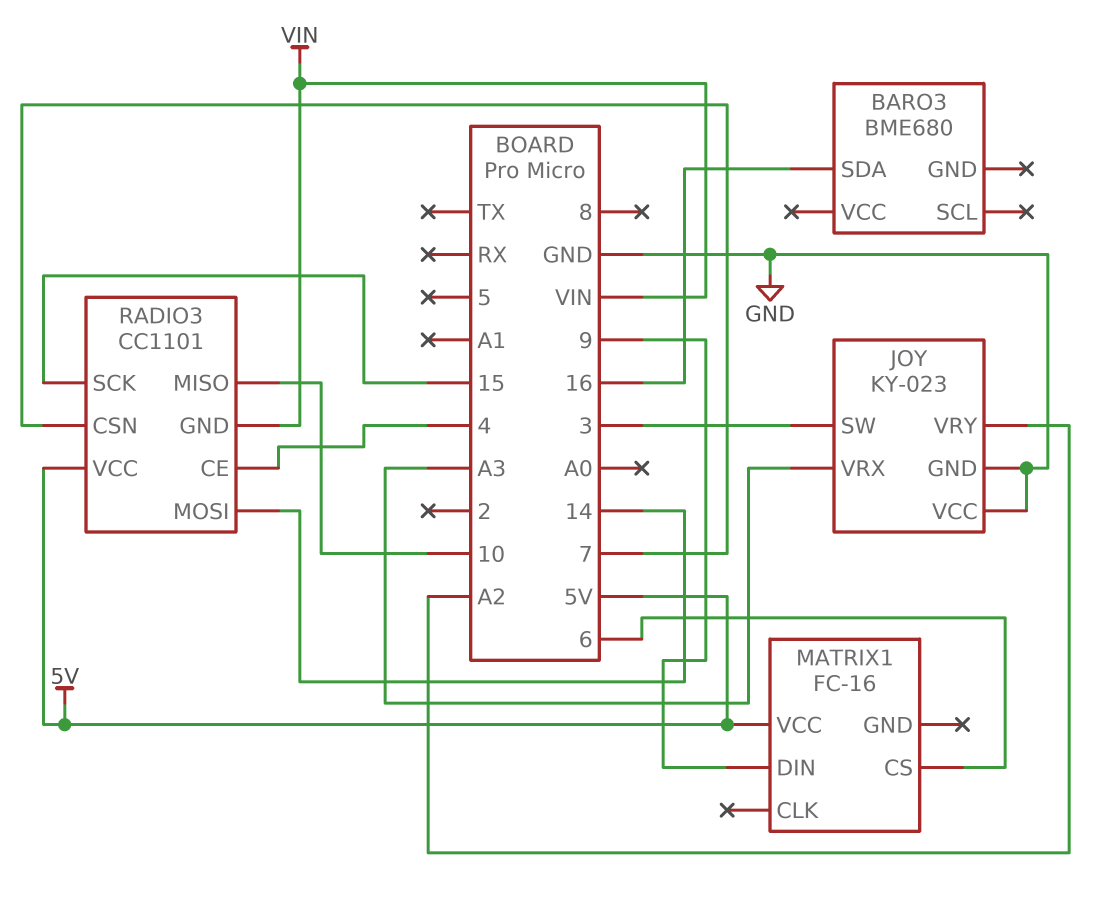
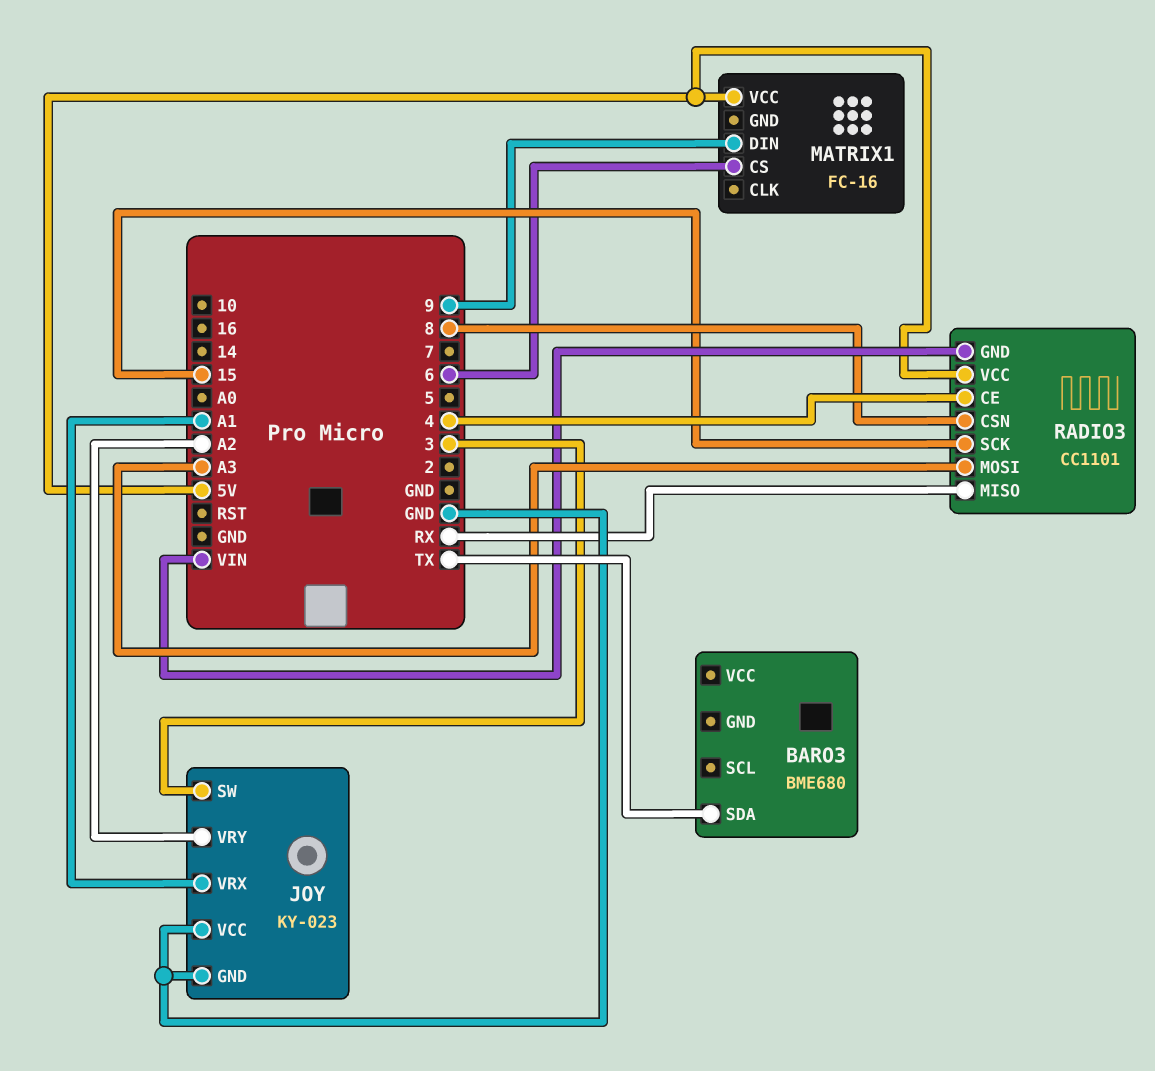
BARO3 pin SDA: 16 -> TX
JOY pin VRX: A3 -> A1
RADIO3 pin CSN: 7 -> 8
RADIO3 pin MISO: 10 -> RX
RADIO3 pin MOSI: 14 -> A3

